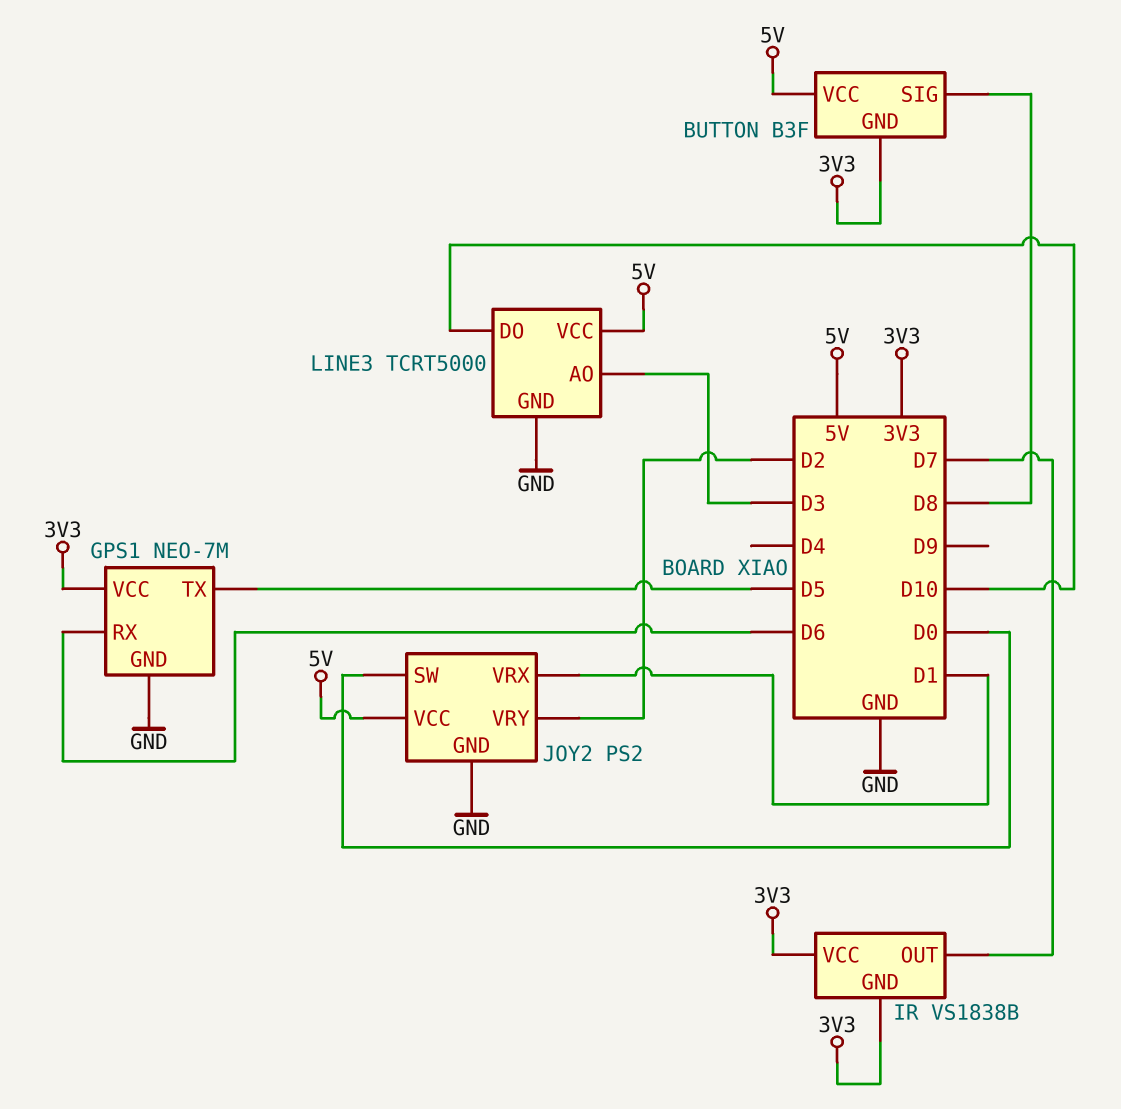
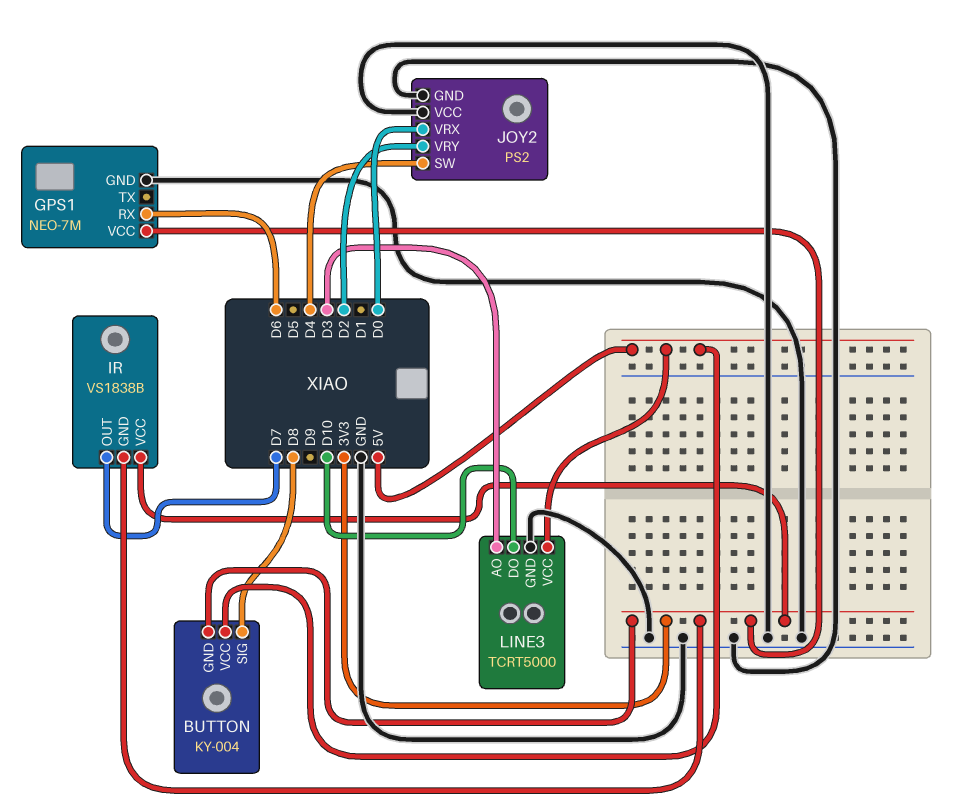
BUTTON: B3F -> KY-004
GPS1 pin TX: D5 -> none
JOY2 pin SW: D0 -> D4
JOY2 pin VCC: 5V -> GND
JOY2 pin VRX: D1 -> D0

